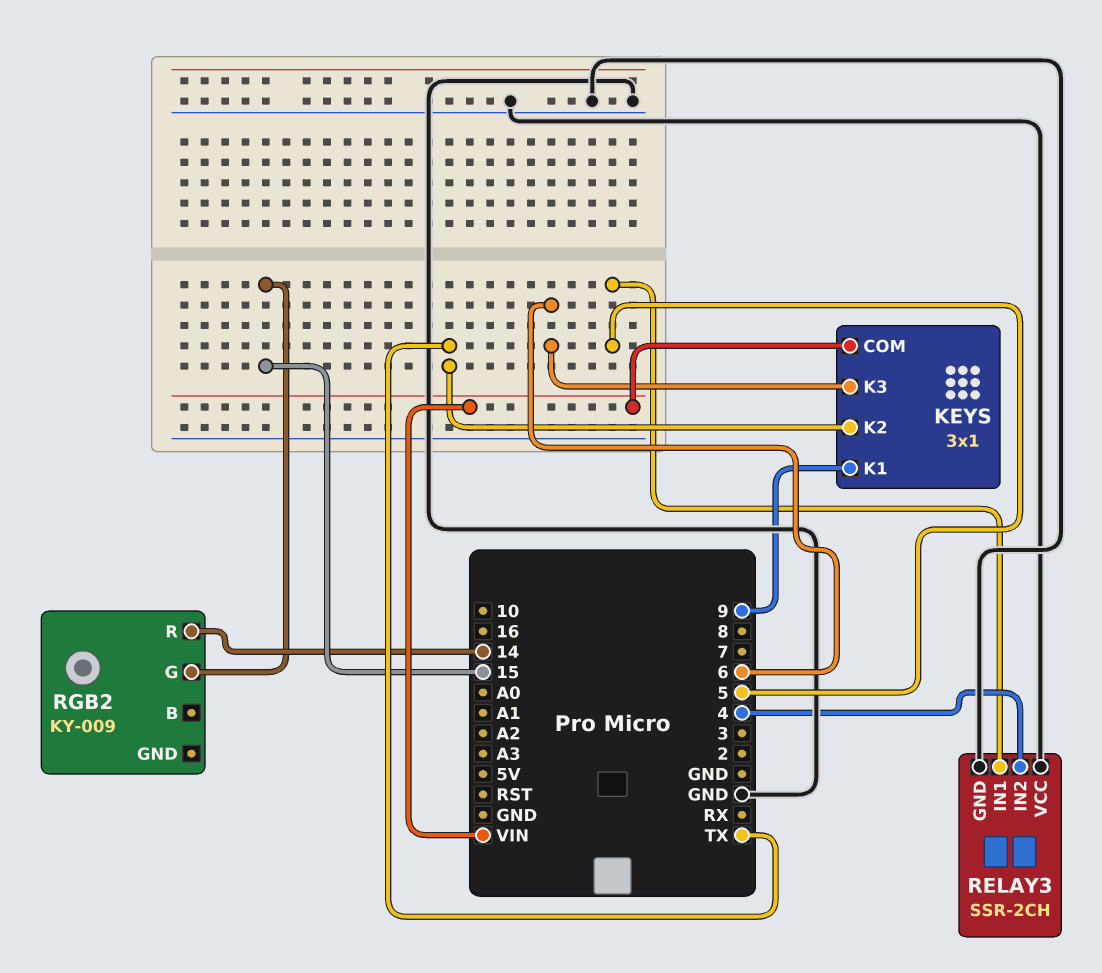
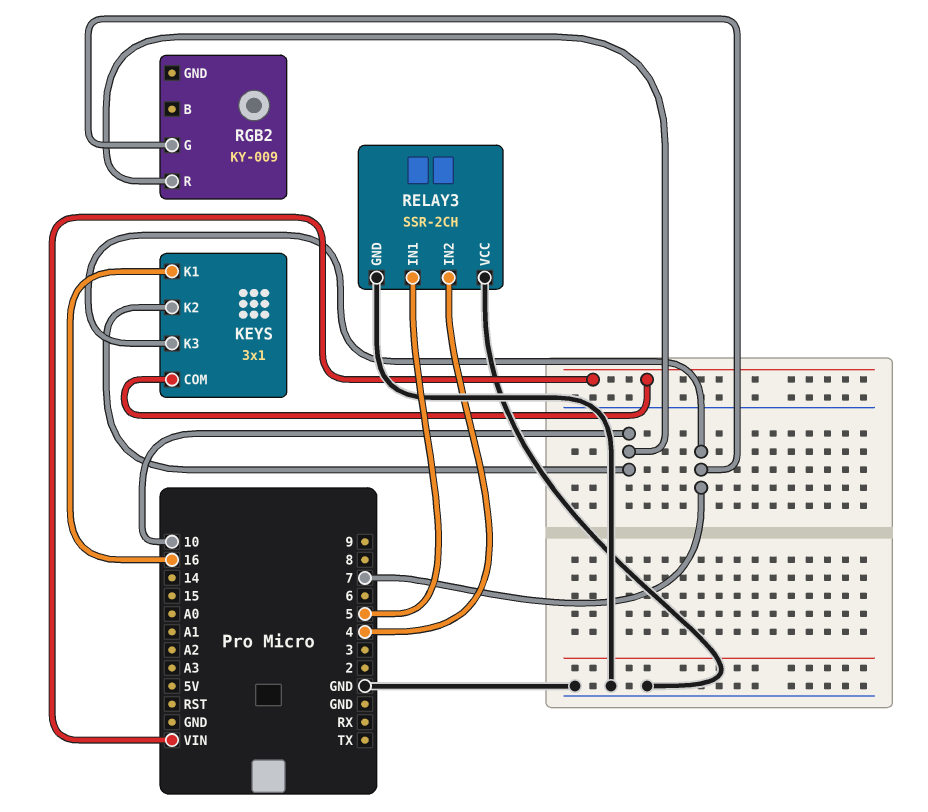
KEYS pin K1: 9 -> 16
KEYS pin K2: TX -> 10
KEYS pin K3: 6 -> 7
RGB2 pin G: 15 -> 7
RGB2 pin R: 14 -> 10

